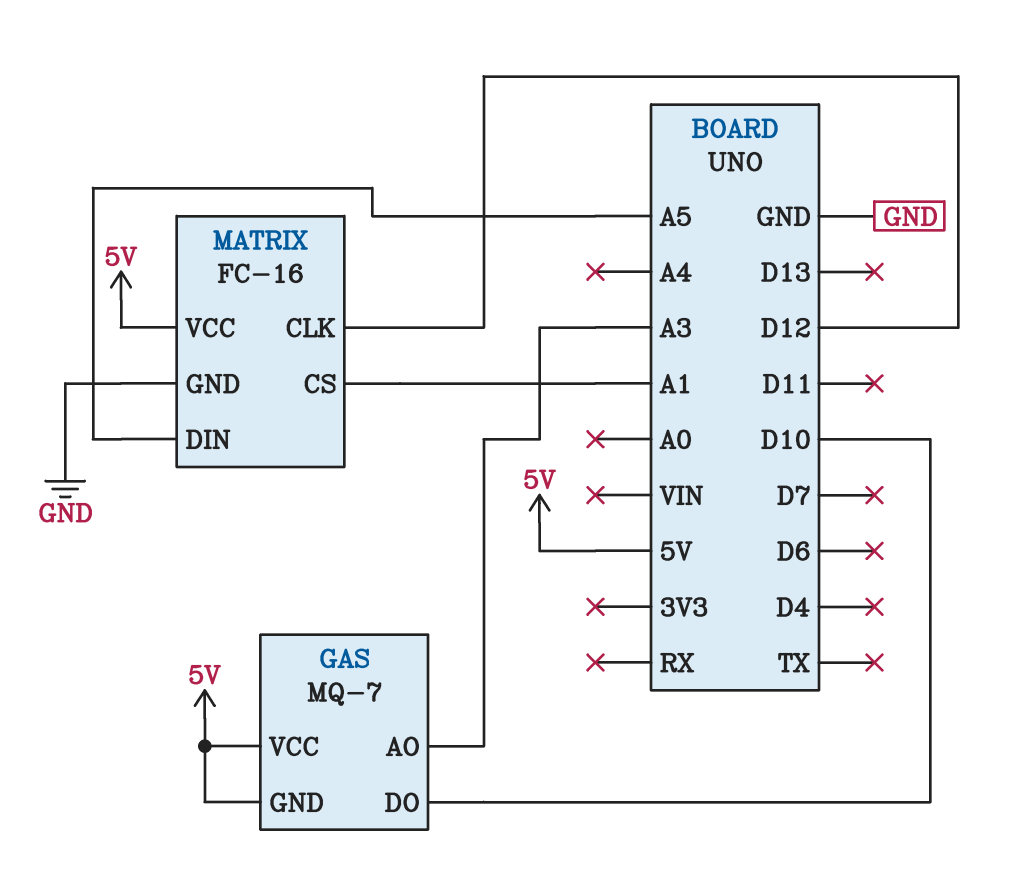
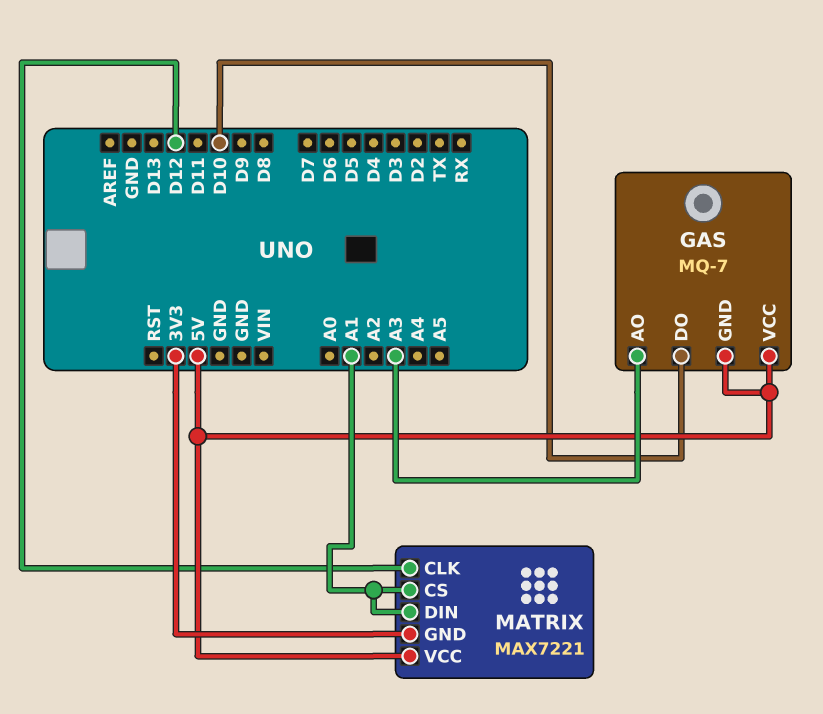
MATRIX: FC-16 -> MAX7221
MATRIX pin DIN: A5 -> A1
MATRIX pin GND: GND -> 3V3

